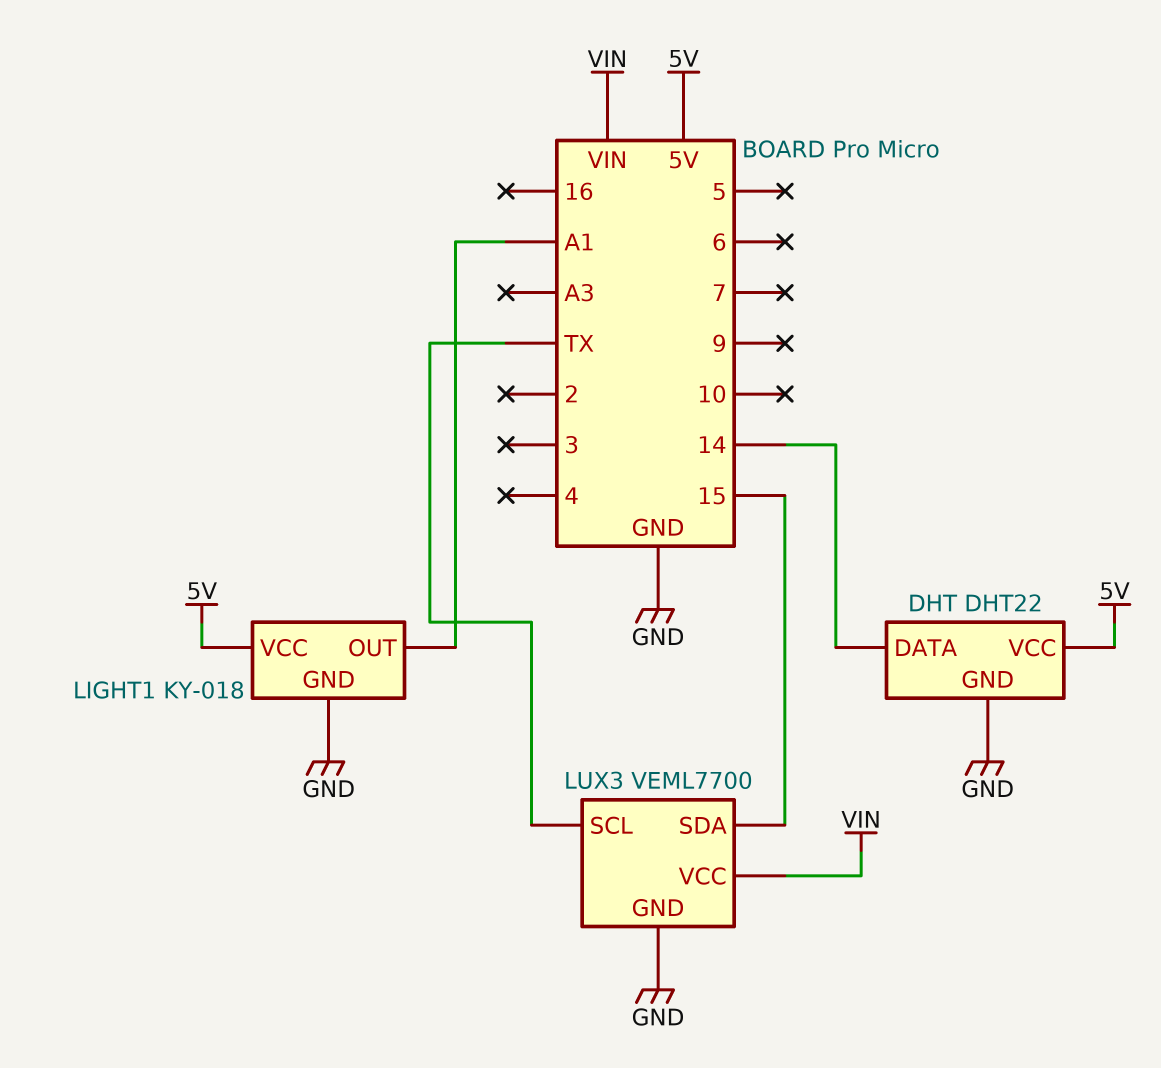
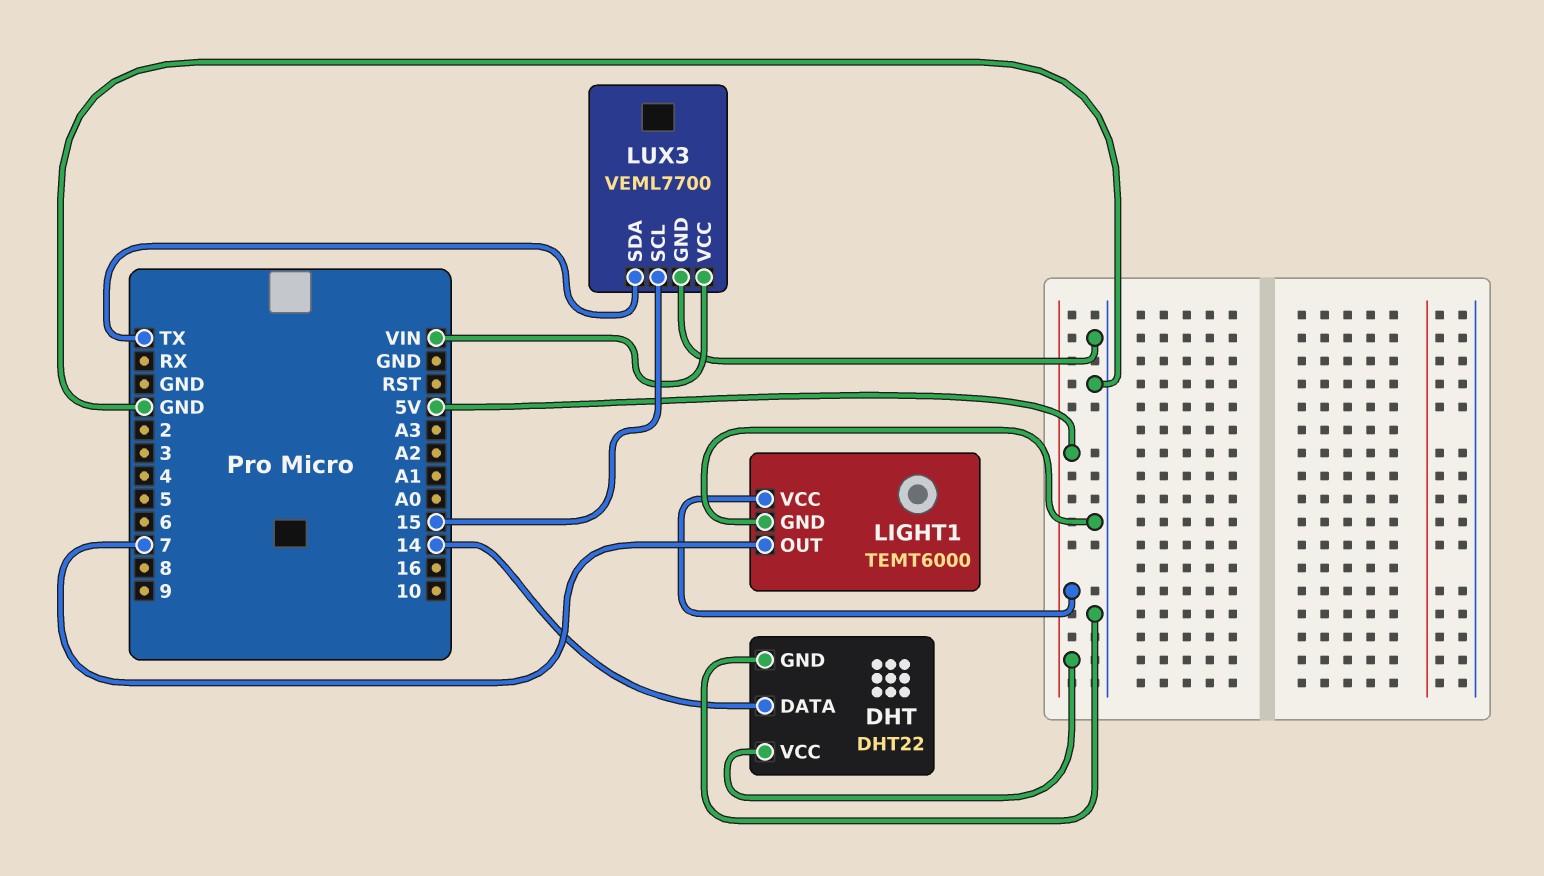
LIGHT1: KY-018 -> TEMT6000
LIGHT1 pin OUT: A1 -> 7
LUX3 pin SCL: TX -> 15
LUX3 pin SDA: 15 -> TX

